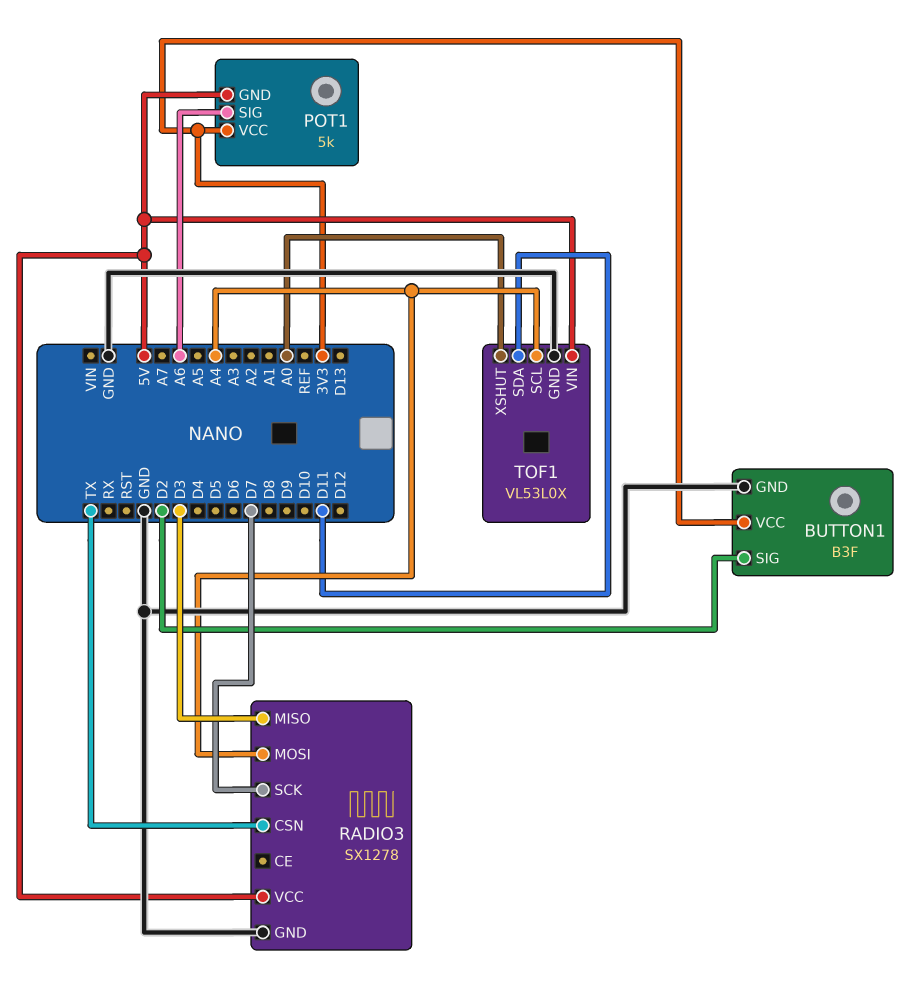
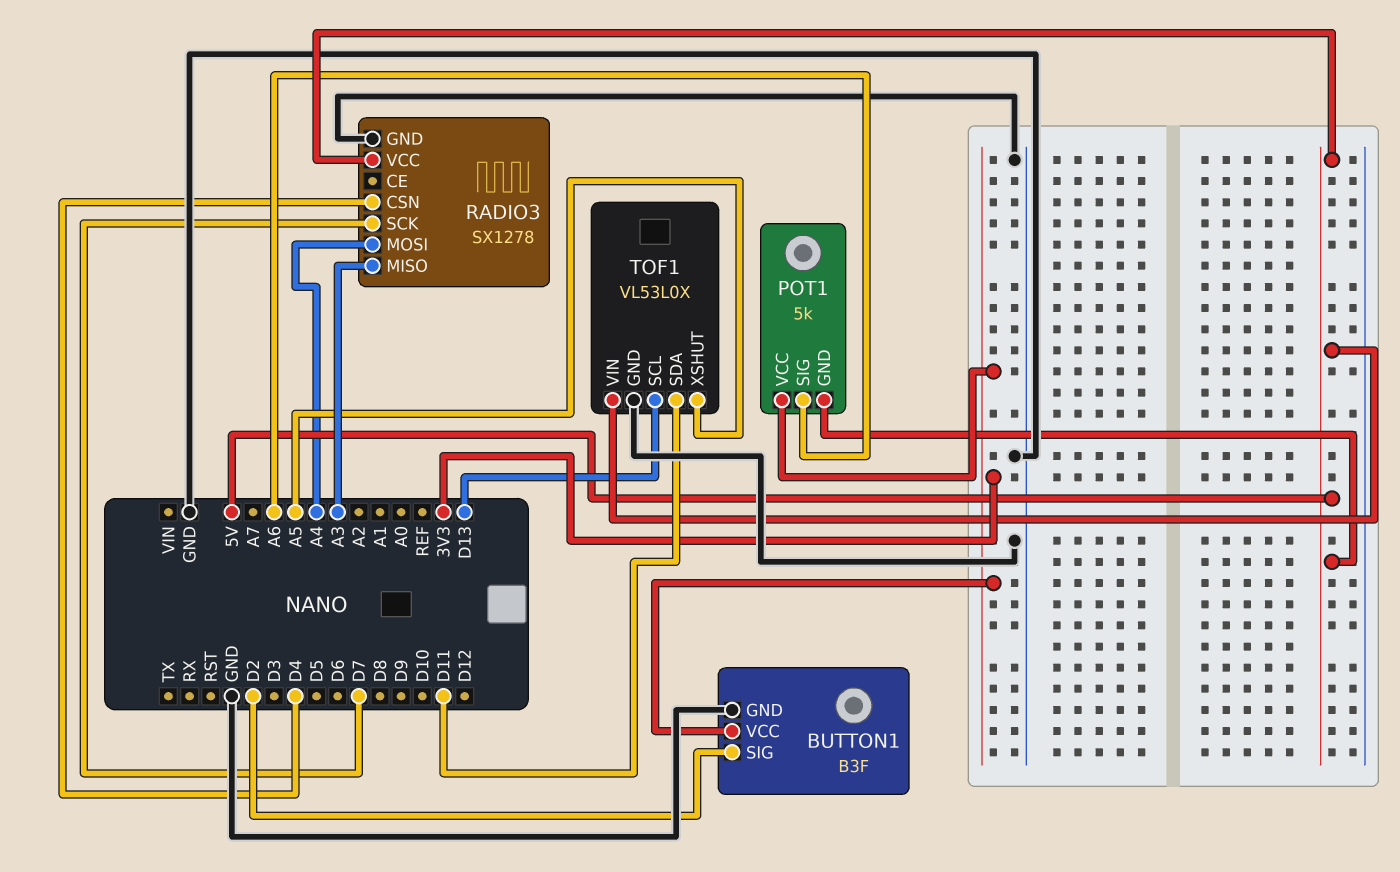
RADIO3 pin CSN: TX -> D4
RADIO3 pin MISO: D3 -> A3
TOF1 pin SCL: A4 -> D13
TOF1 pin XSHUT: A0 -> A5

